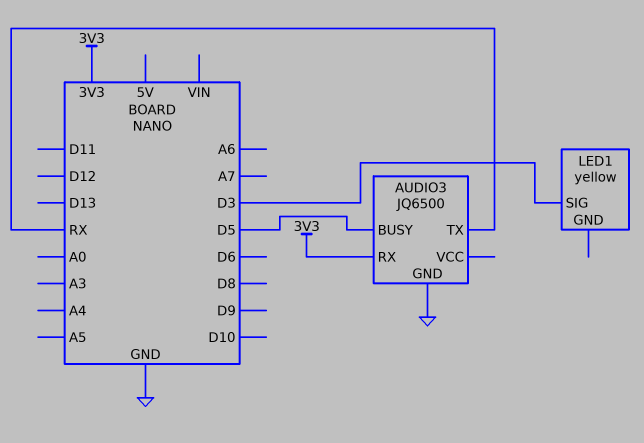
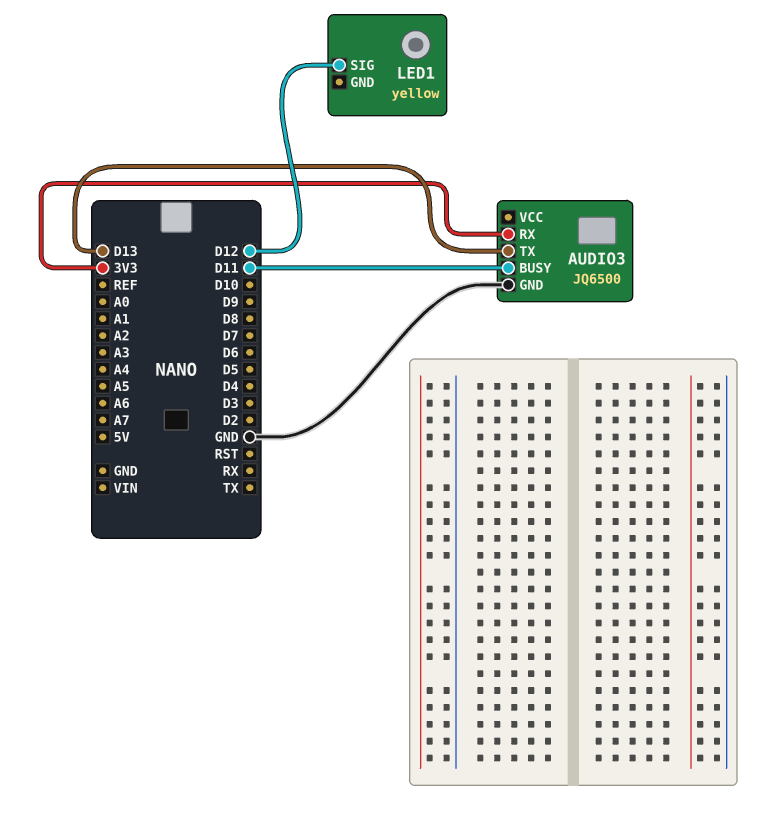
AUDIO3 pin BUSY: D5 -> D11
AUDIO3 pin TX: RX -> D13
LED1 pin SIG: D3 -> D12

